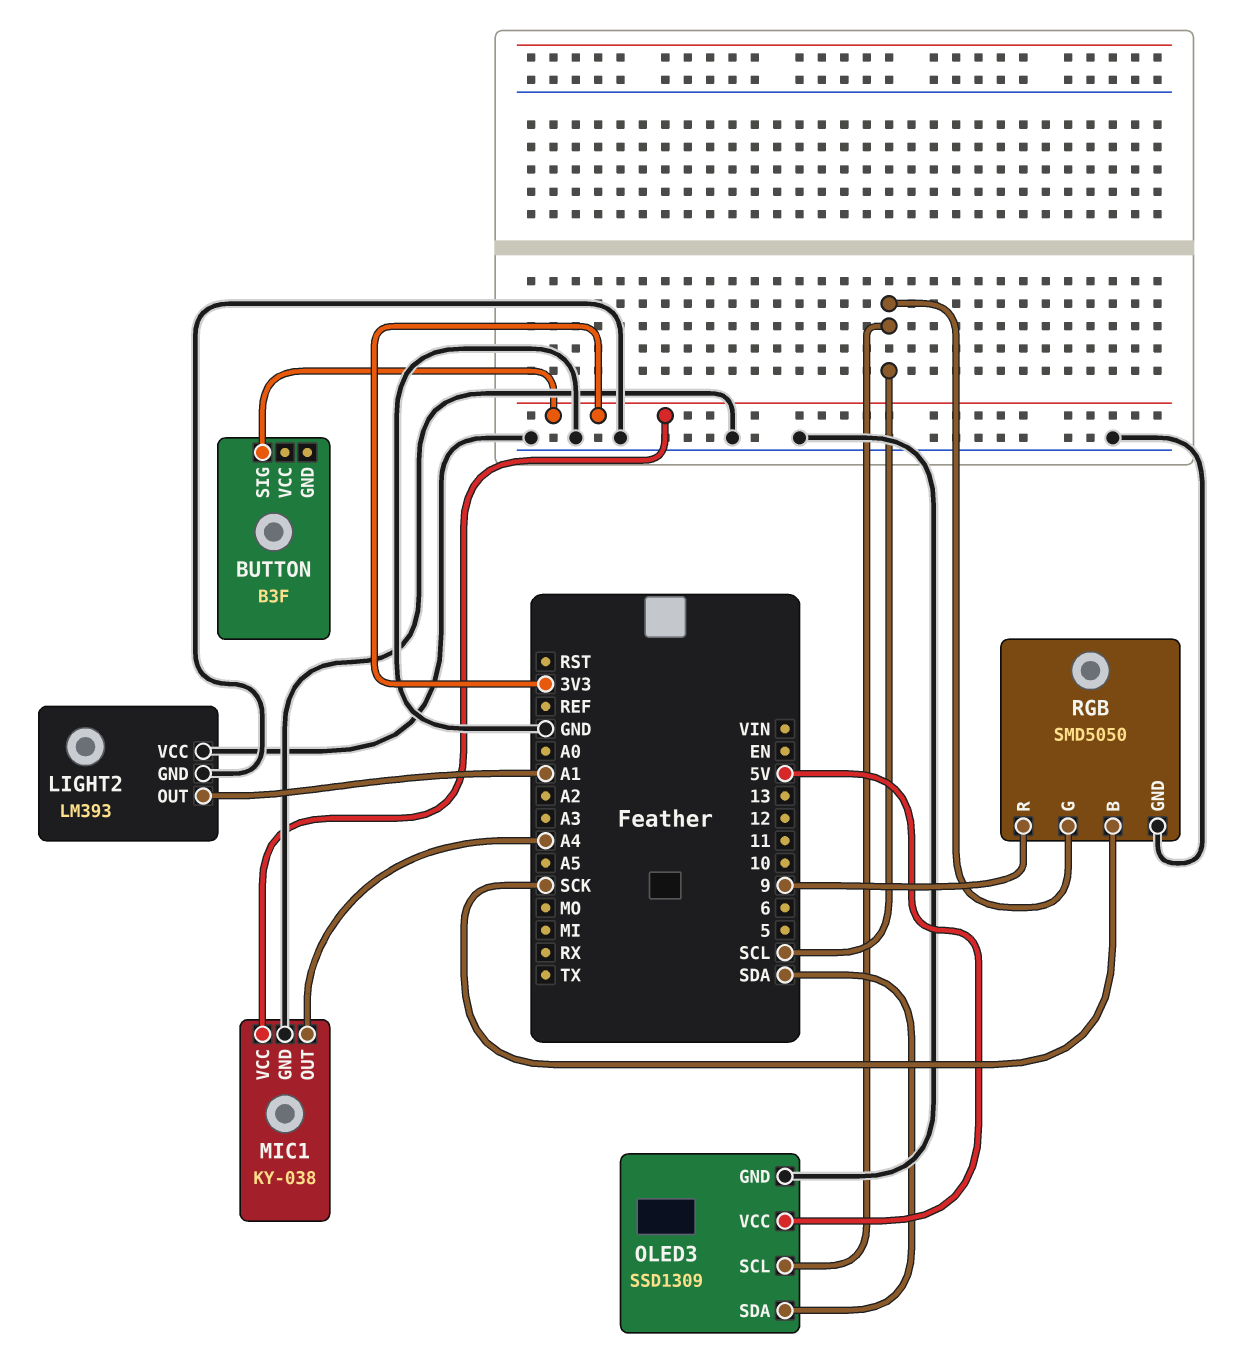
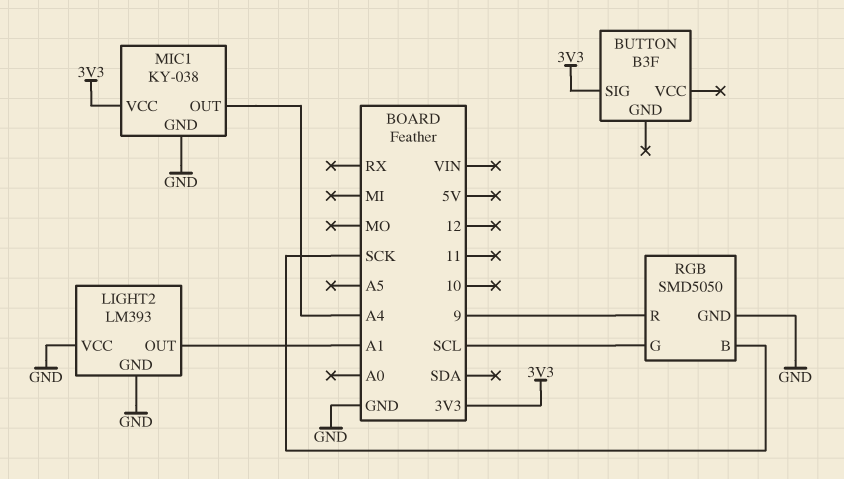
OLED3: SSD1309 -> none
OLED3 pin GND: GND -> none
OLED3 pin SCL: SCL -> none
OLED3 pin SDA: SDA -> none
OLED3 pin VCC: 5V -> none

